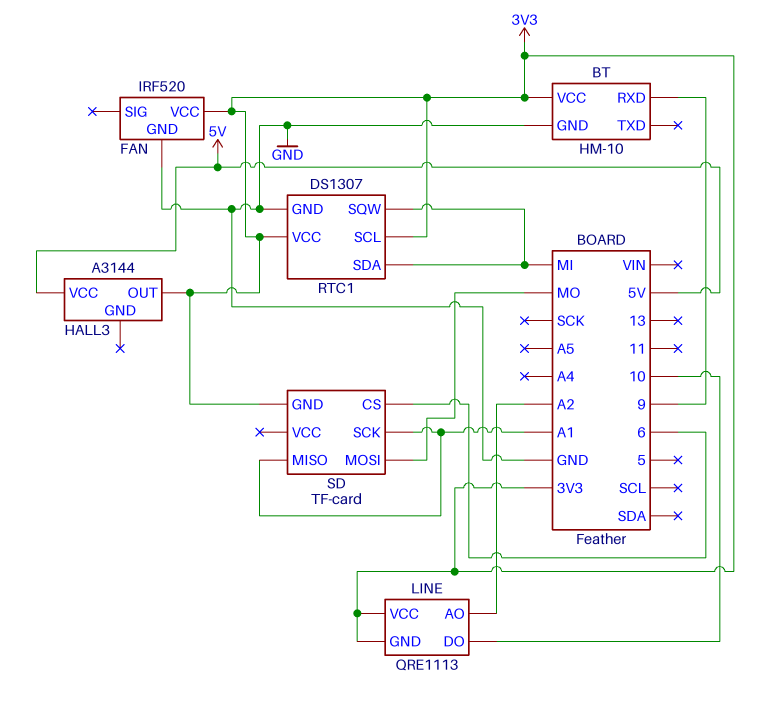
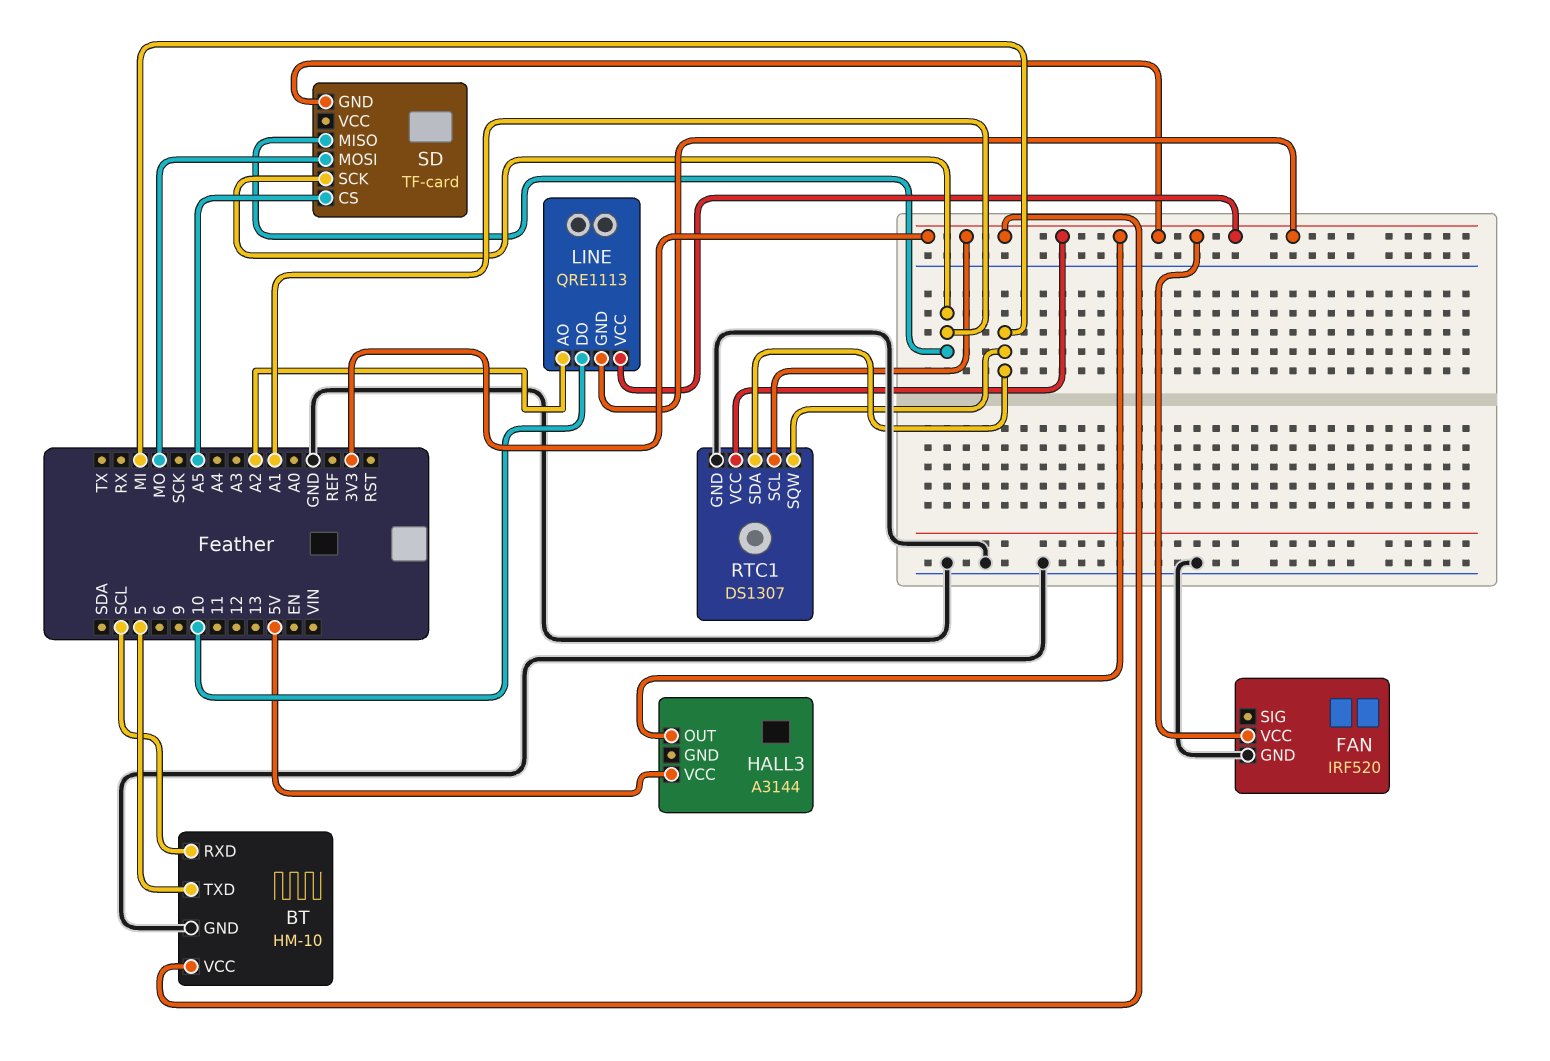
BT pin RXD: 9 -> SCL
BT pin TXD: none -> 5
SD pin CS: 6 -> A5

